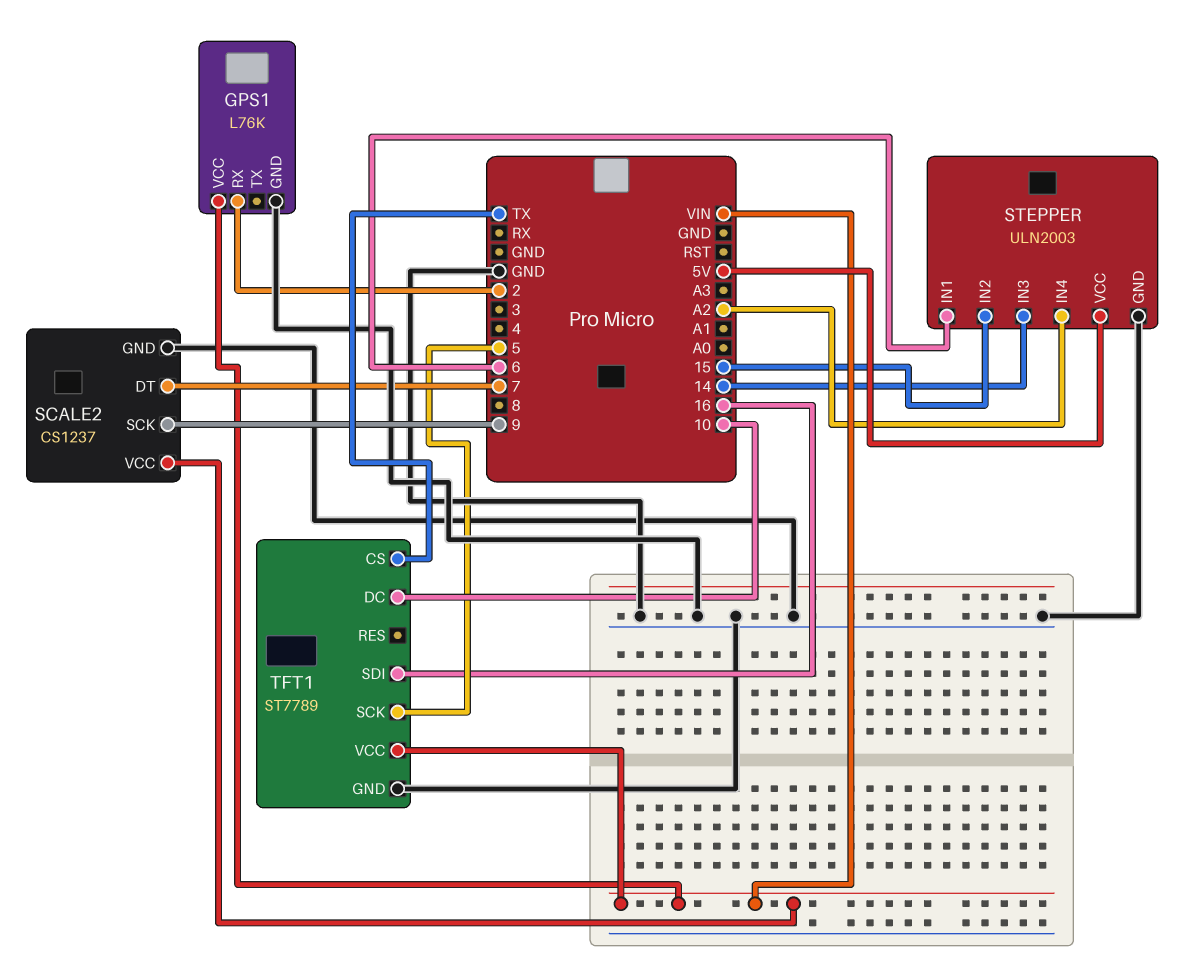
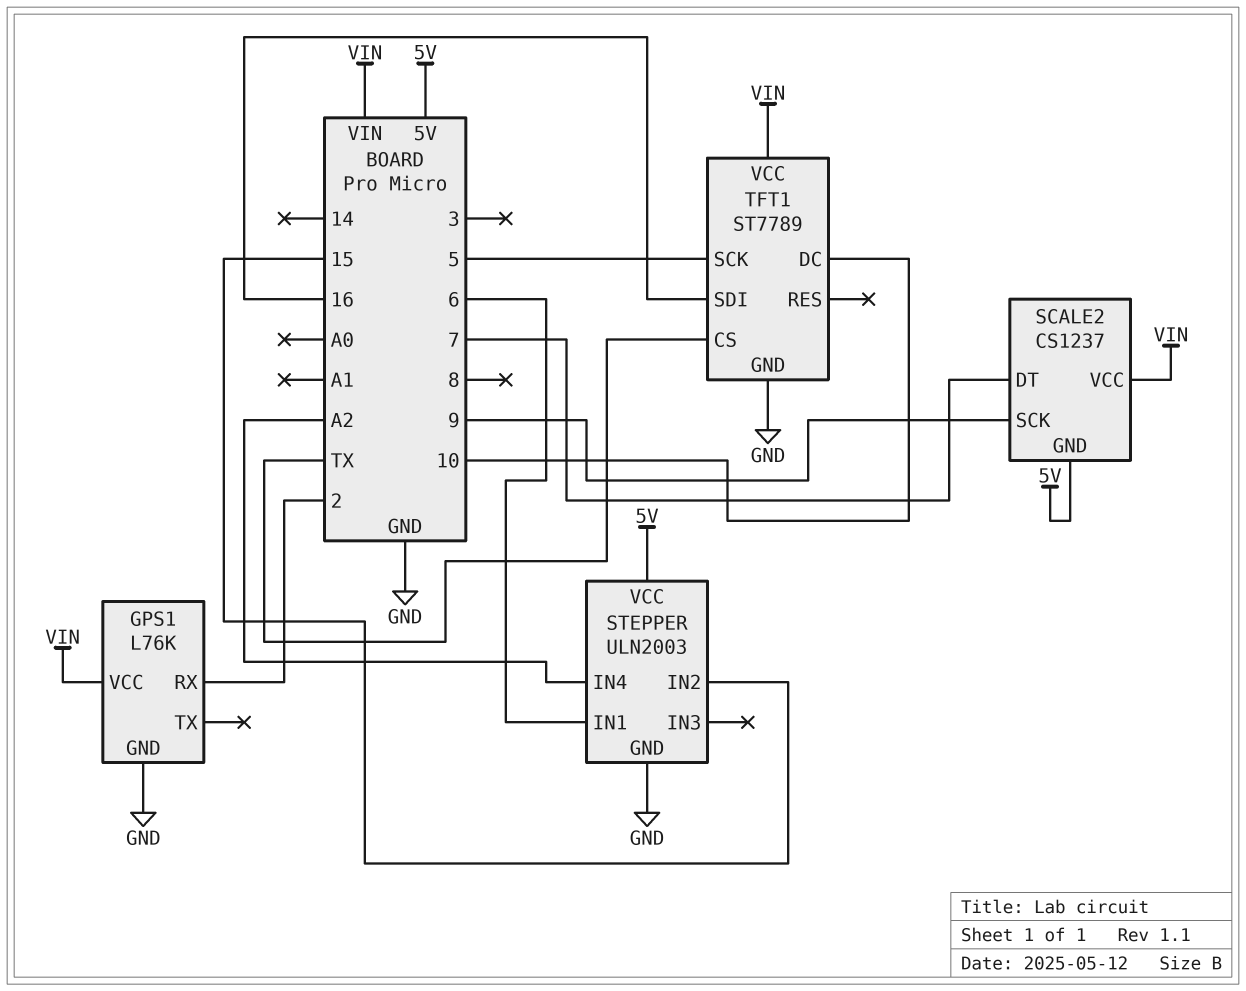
SCALE2 pin GND: GND -> 5V
STEPPER pin IN3: 14 -> none

